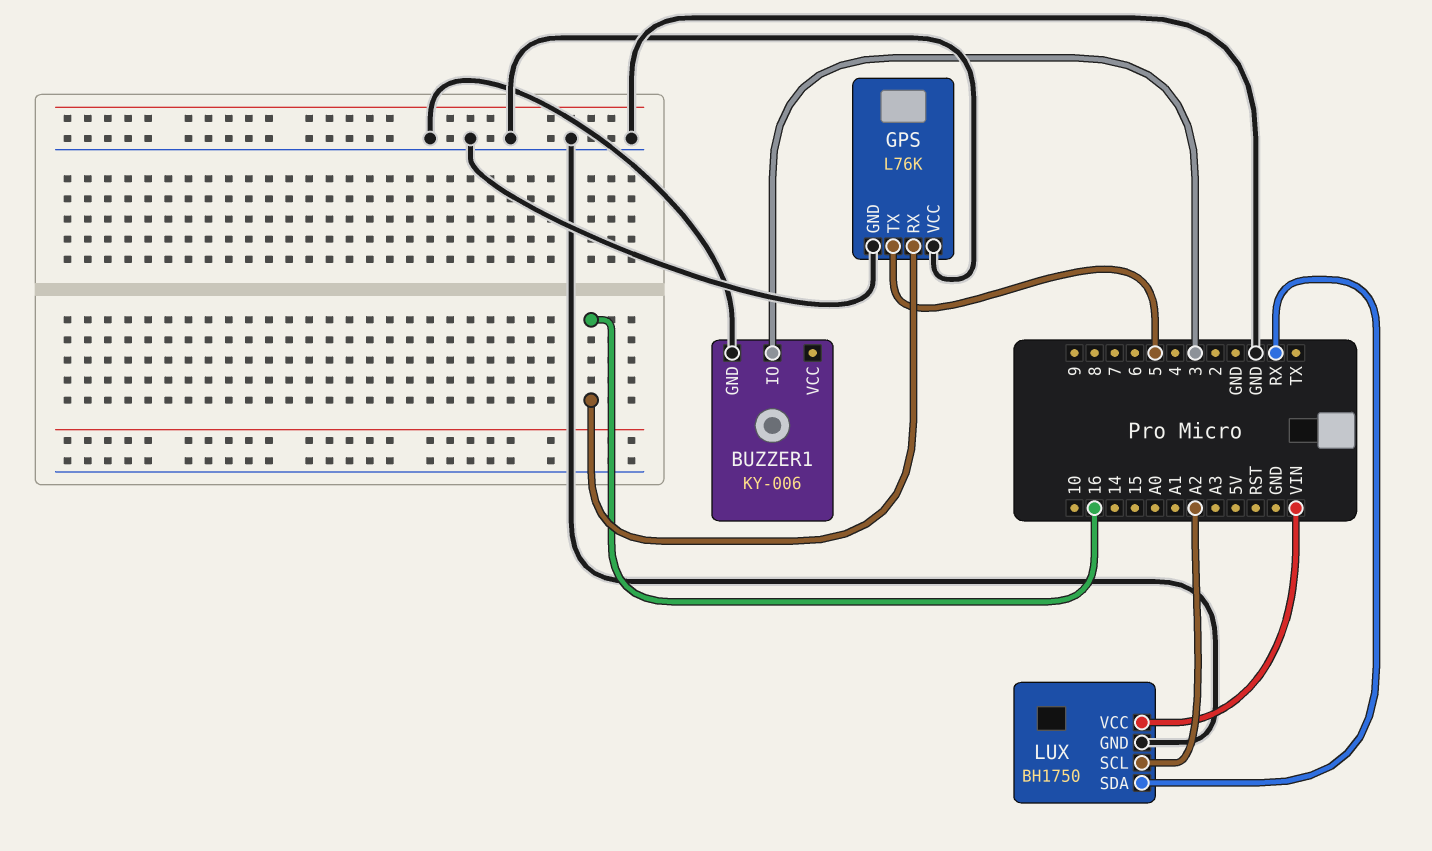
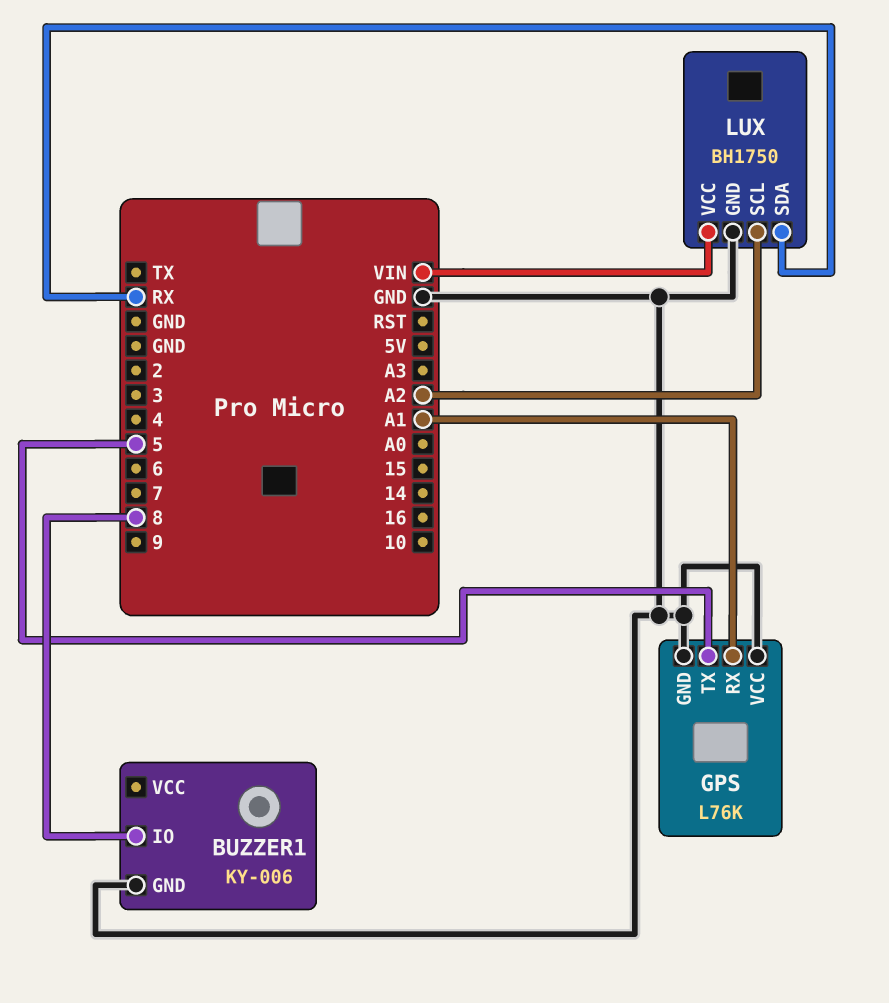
BUZZER1 pin IO: 3 -> 8
GPS pin RX: 16 -> A1

